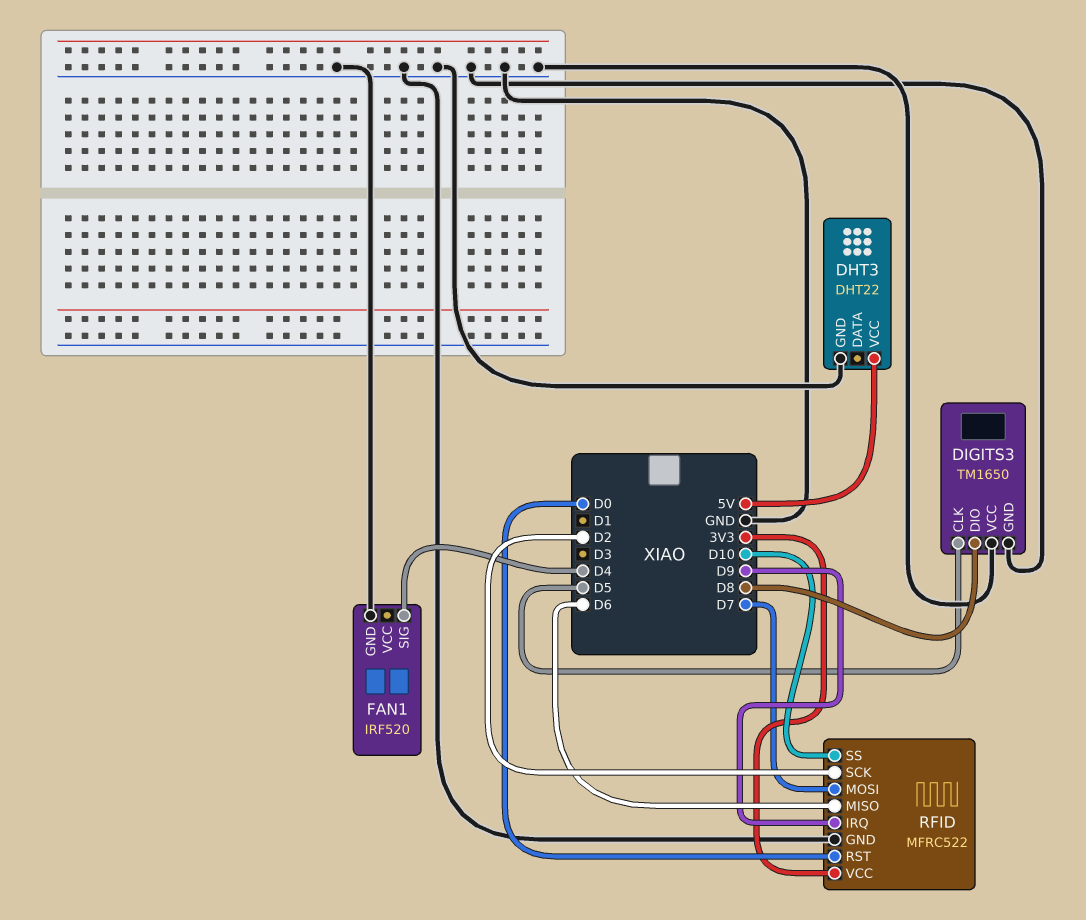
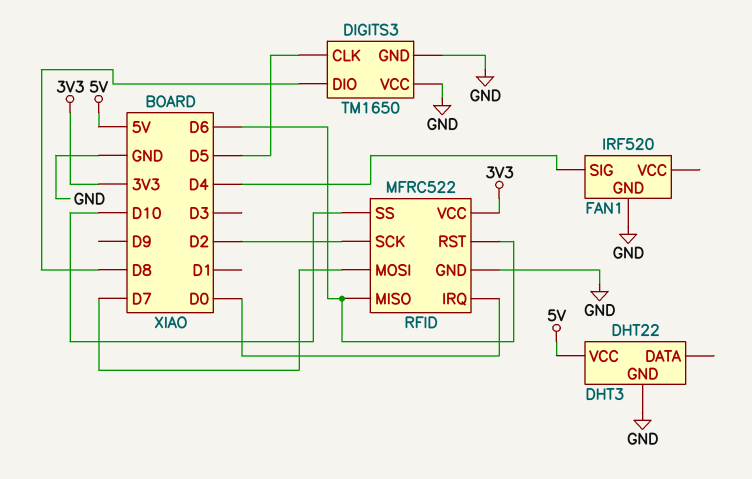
RFID pin IRQ: D9 -> D0
RFID pin RST: D0 -> D6

